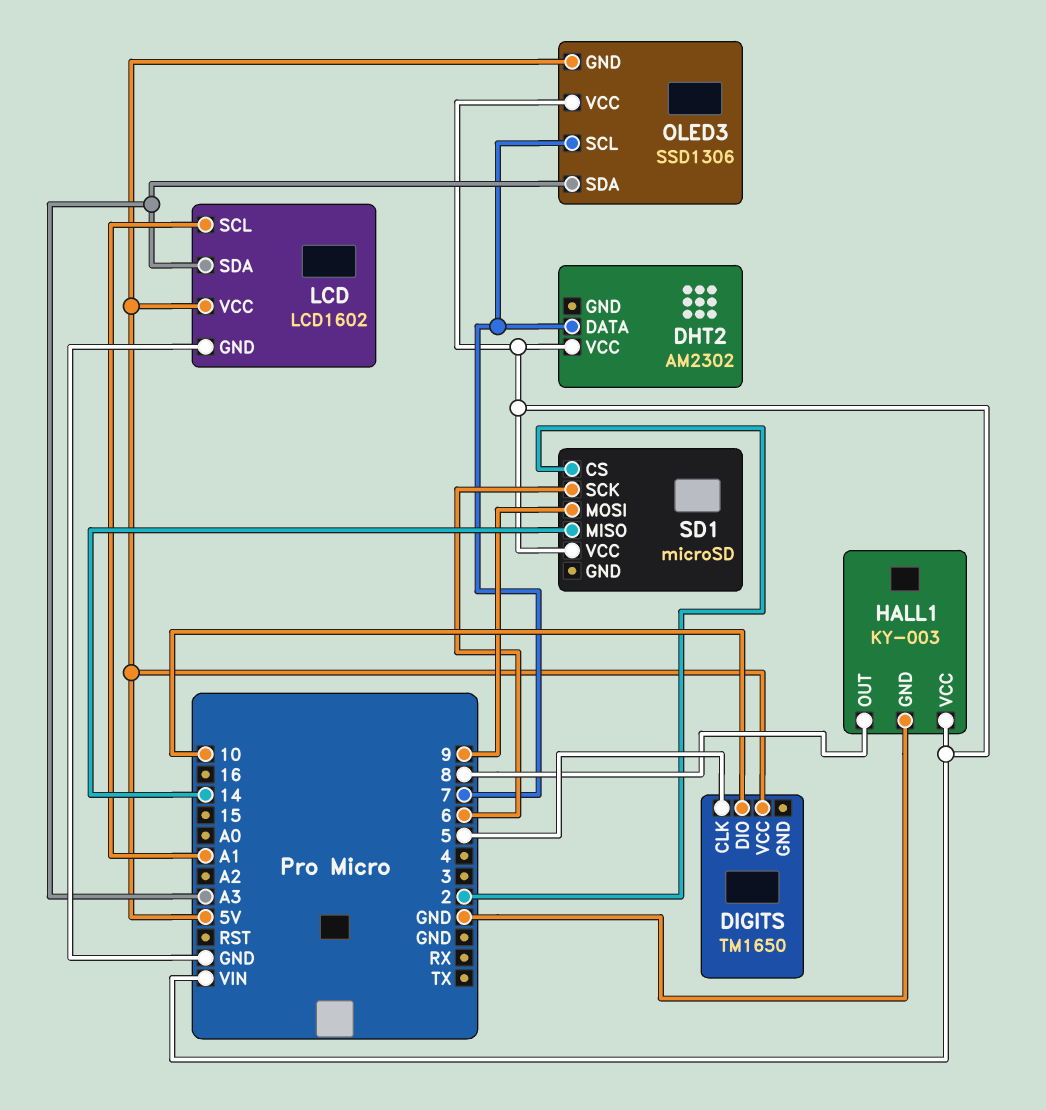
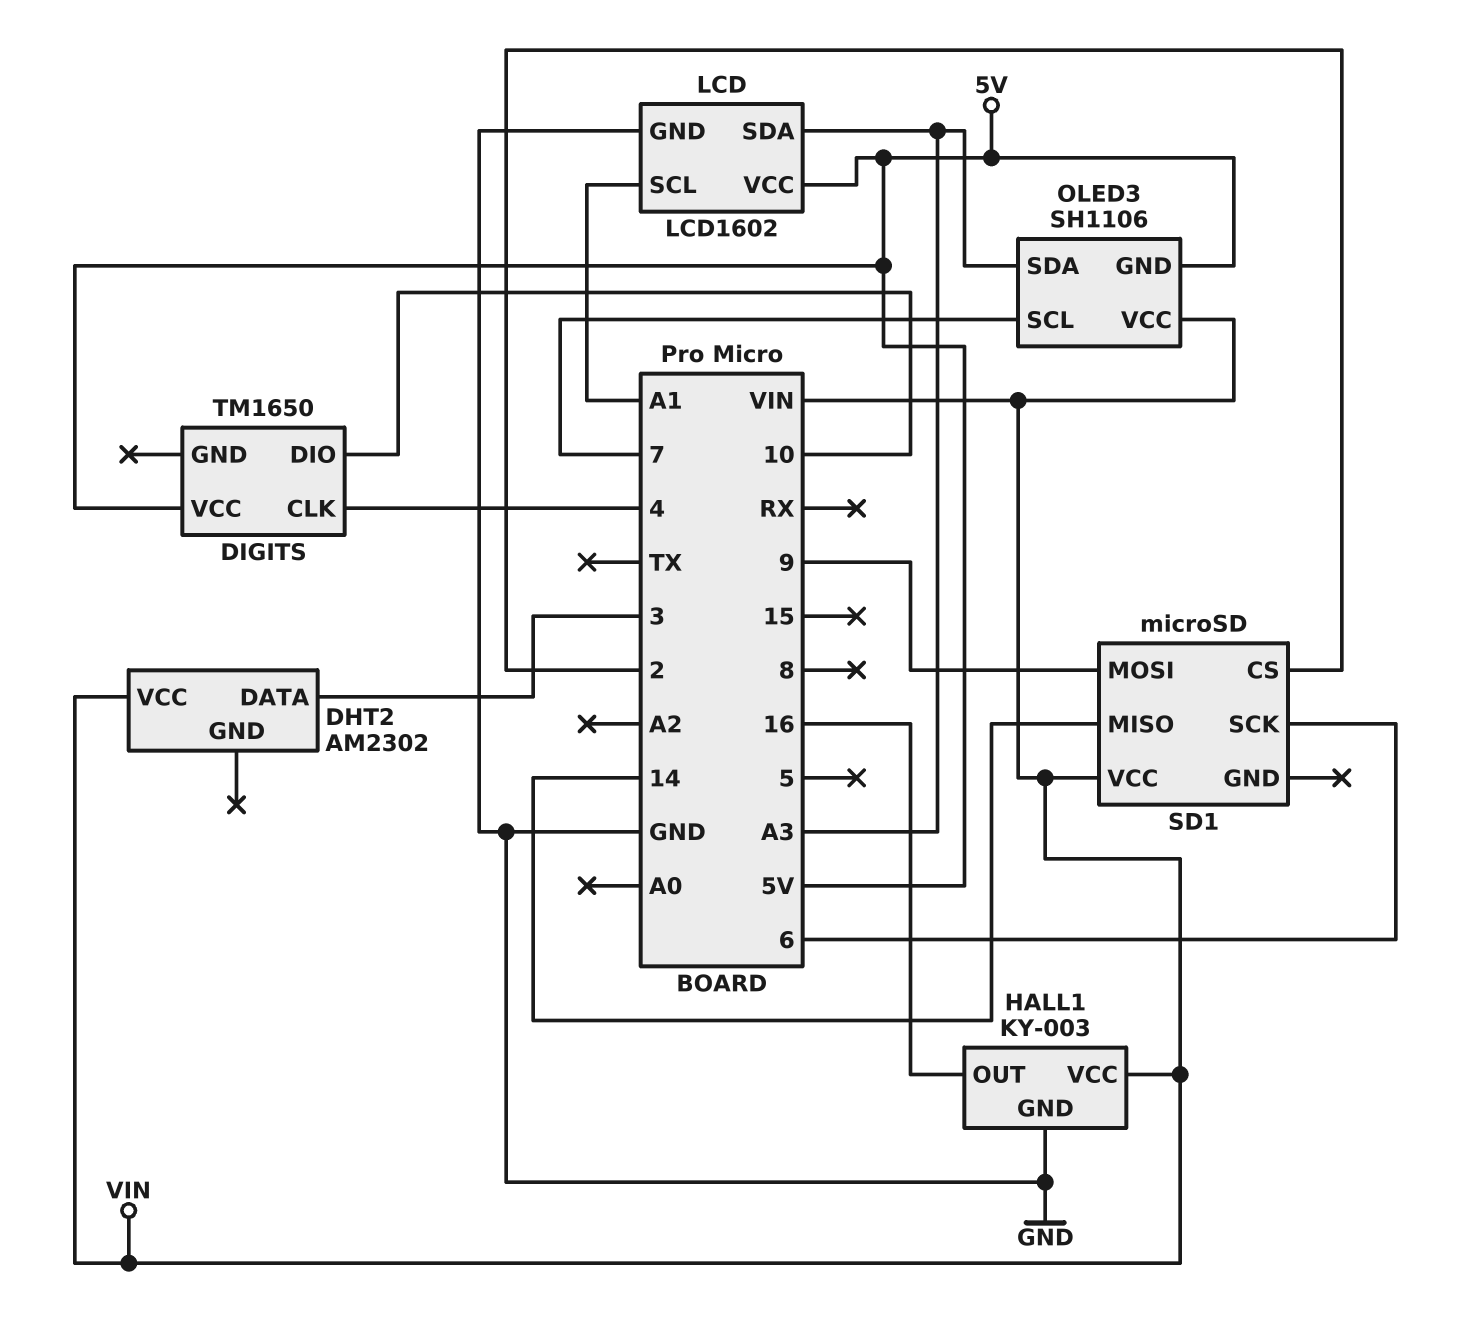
DHT2 pin DATA: 7 -> 3
DIGITS pin CLK: 5 -> 4
HALL1 pin OUT: 8 -> 16
OLED3: SSD1306 -> SH1106

